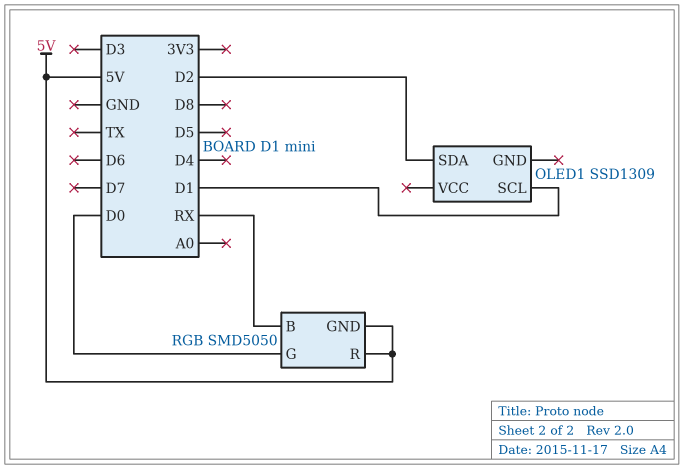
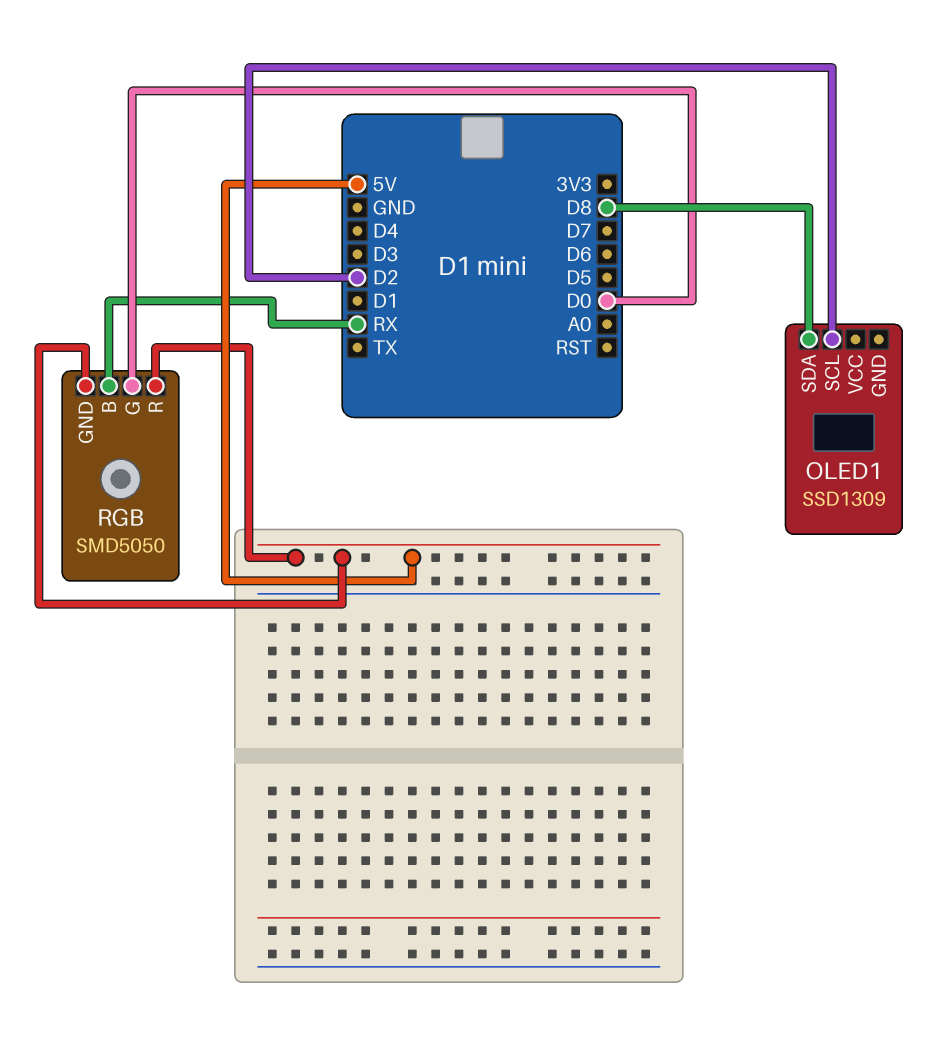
OLED1 pin SCL: D1 -> D2
OLED1 pin SDA: D2 -> D8

